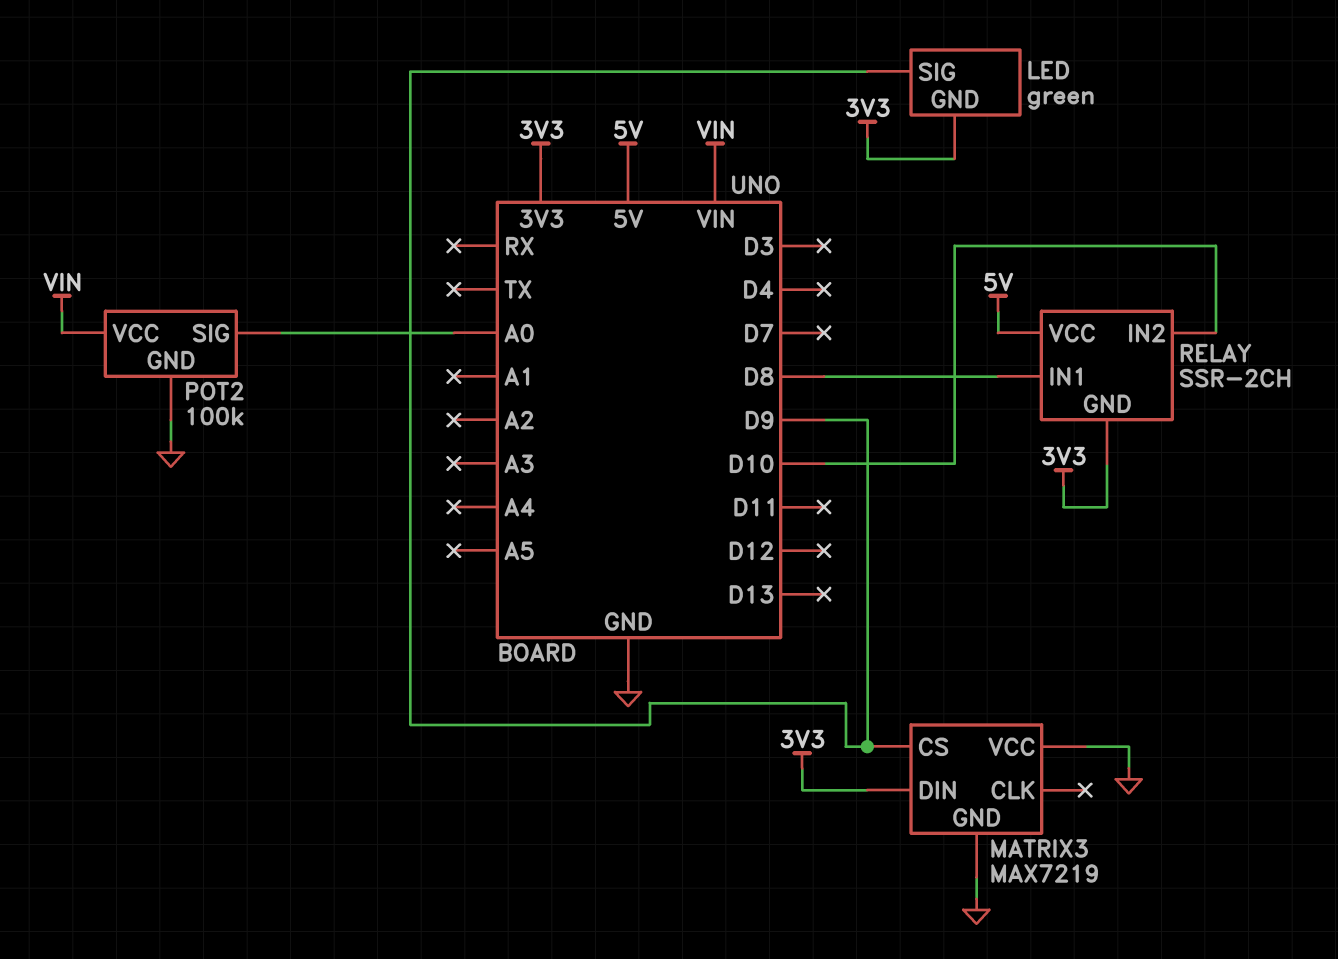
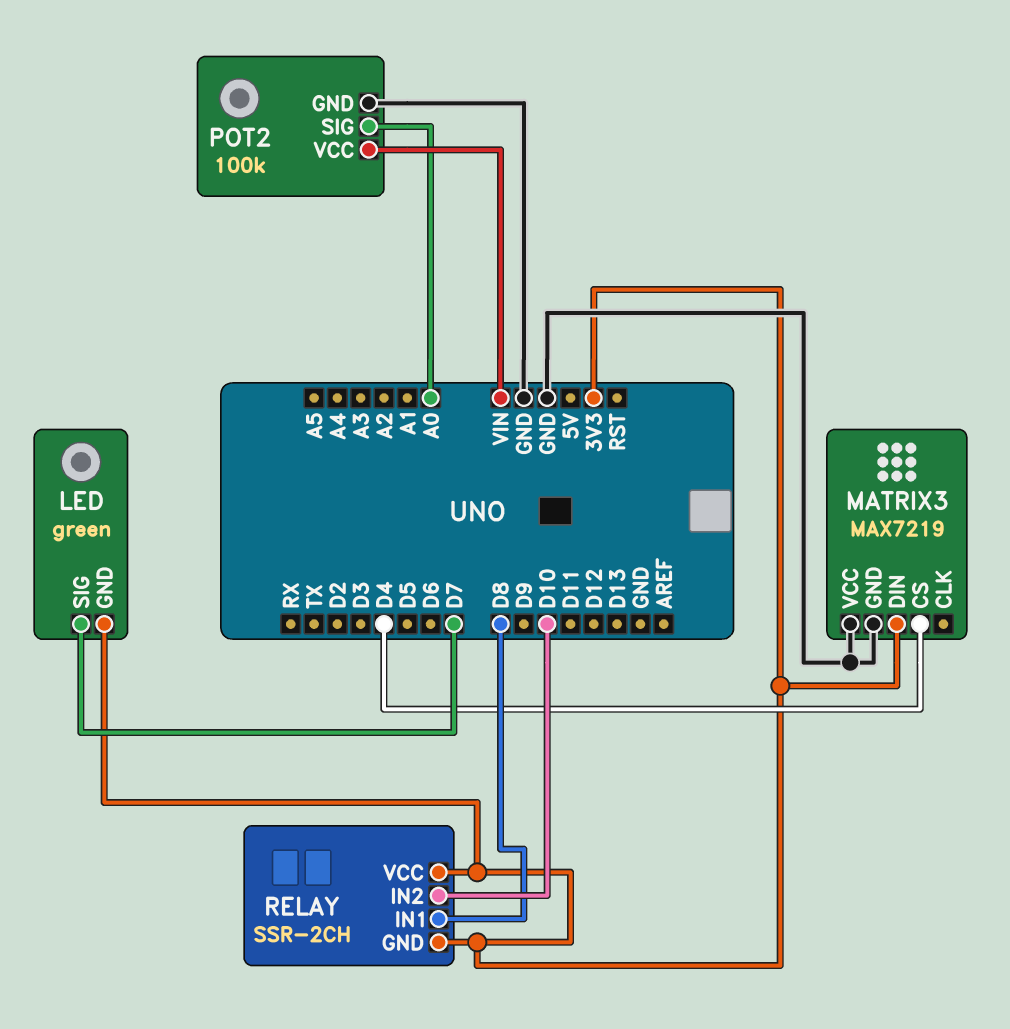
LED pin SIG: D9 -> D7
MATRIX3 pin CS: D9 -> D4
RELAY pin VCC: 5V -> 3V3

